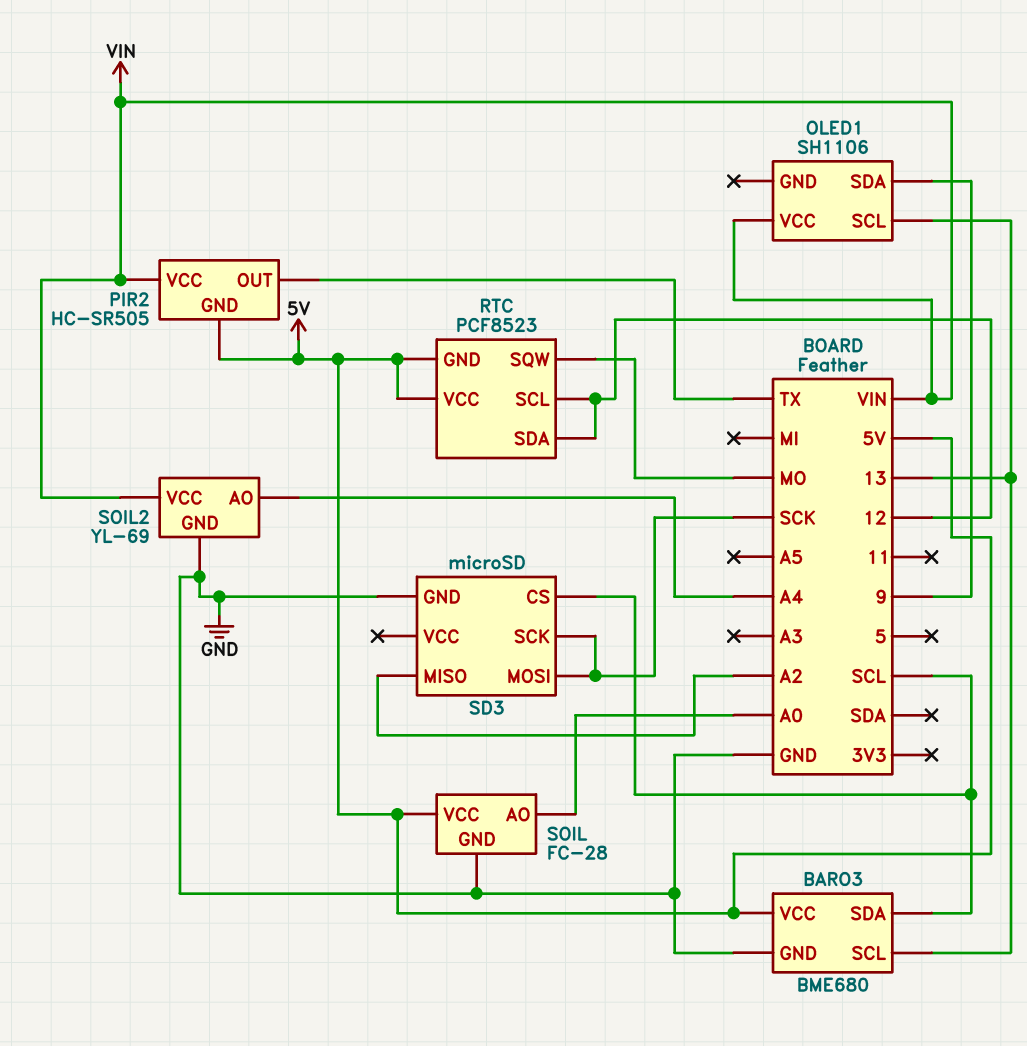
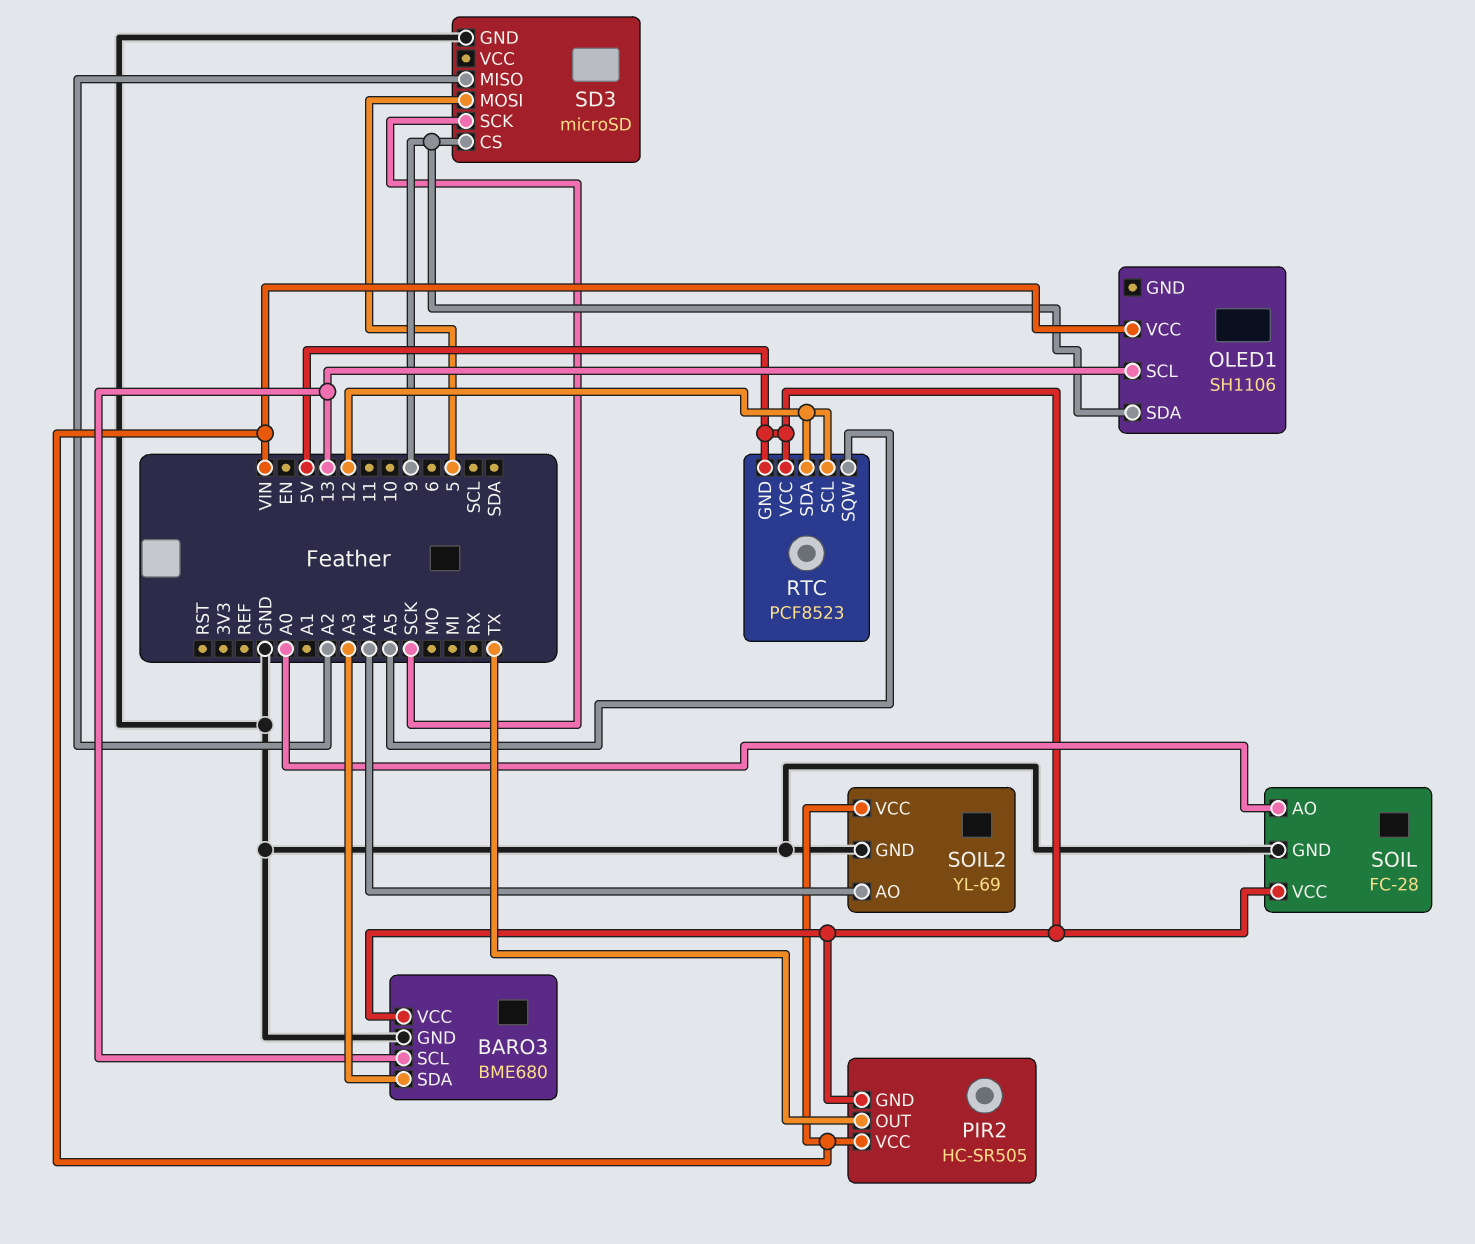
BARO3 pin SDA: SCL -> A3
RTC pin SQW: MO -> A5
SD3 pin CS: SCL -> 9
SD3 pin MOSI: SCK -> 5

